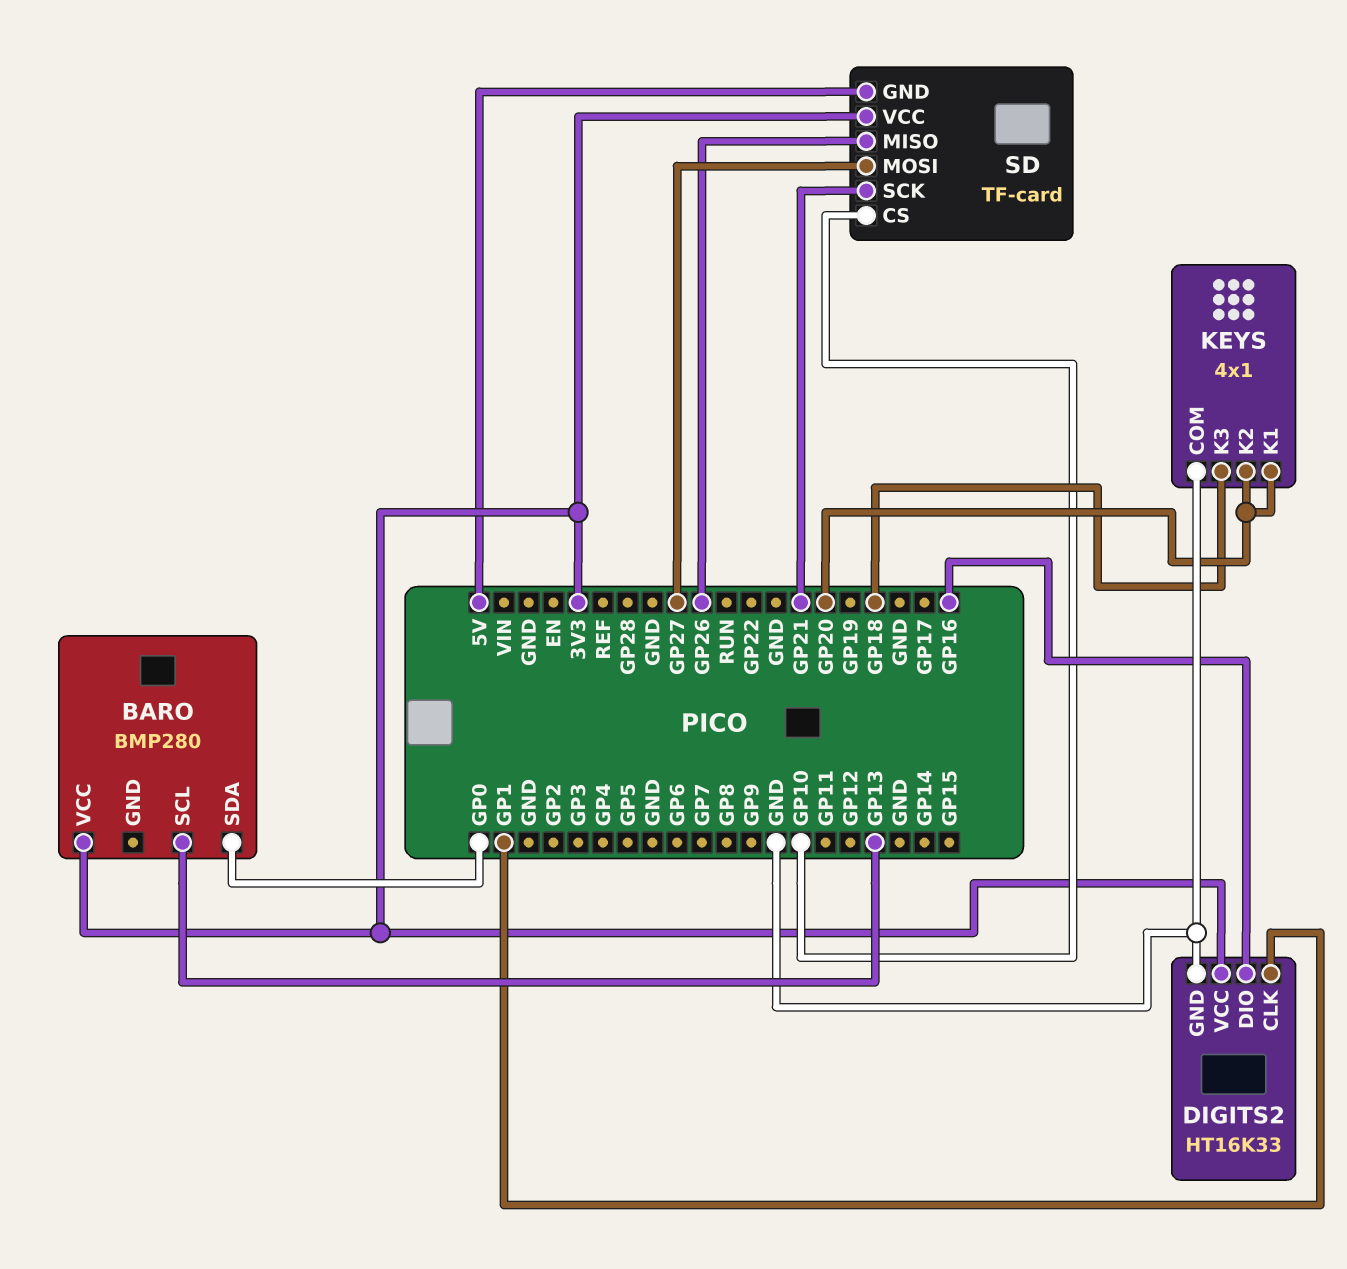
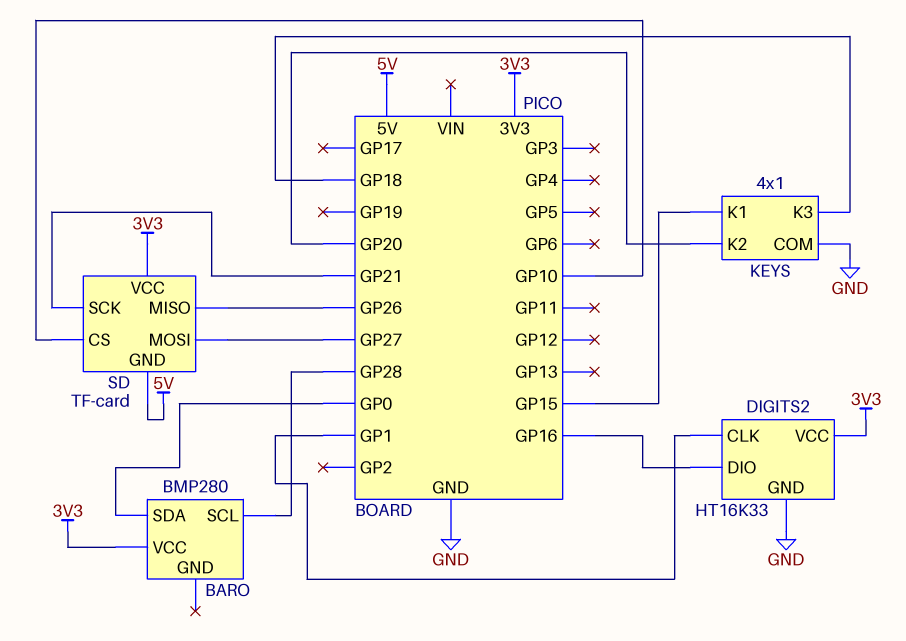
BARO pin SCL: GP13 -> GP28
KEYS pin K1: GP20 -> GP15

